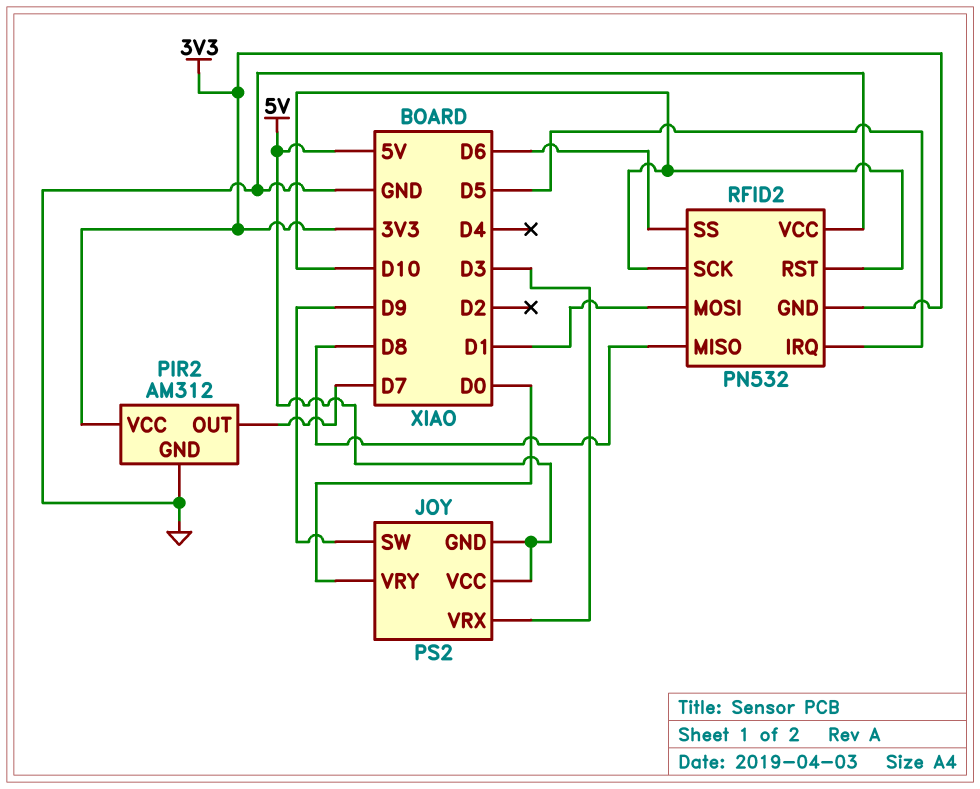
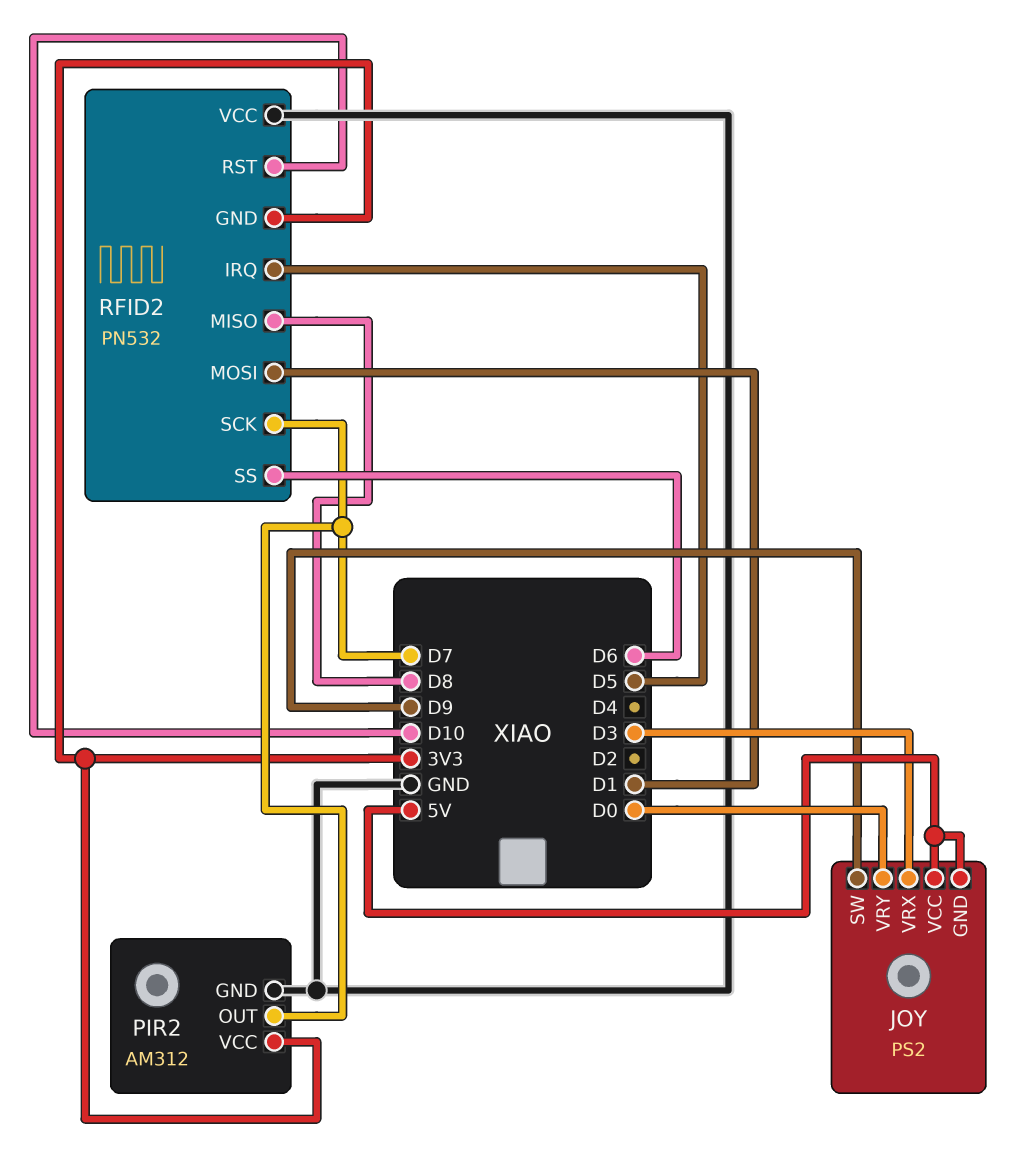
RFID2 pin SCK: D10 -> D7

